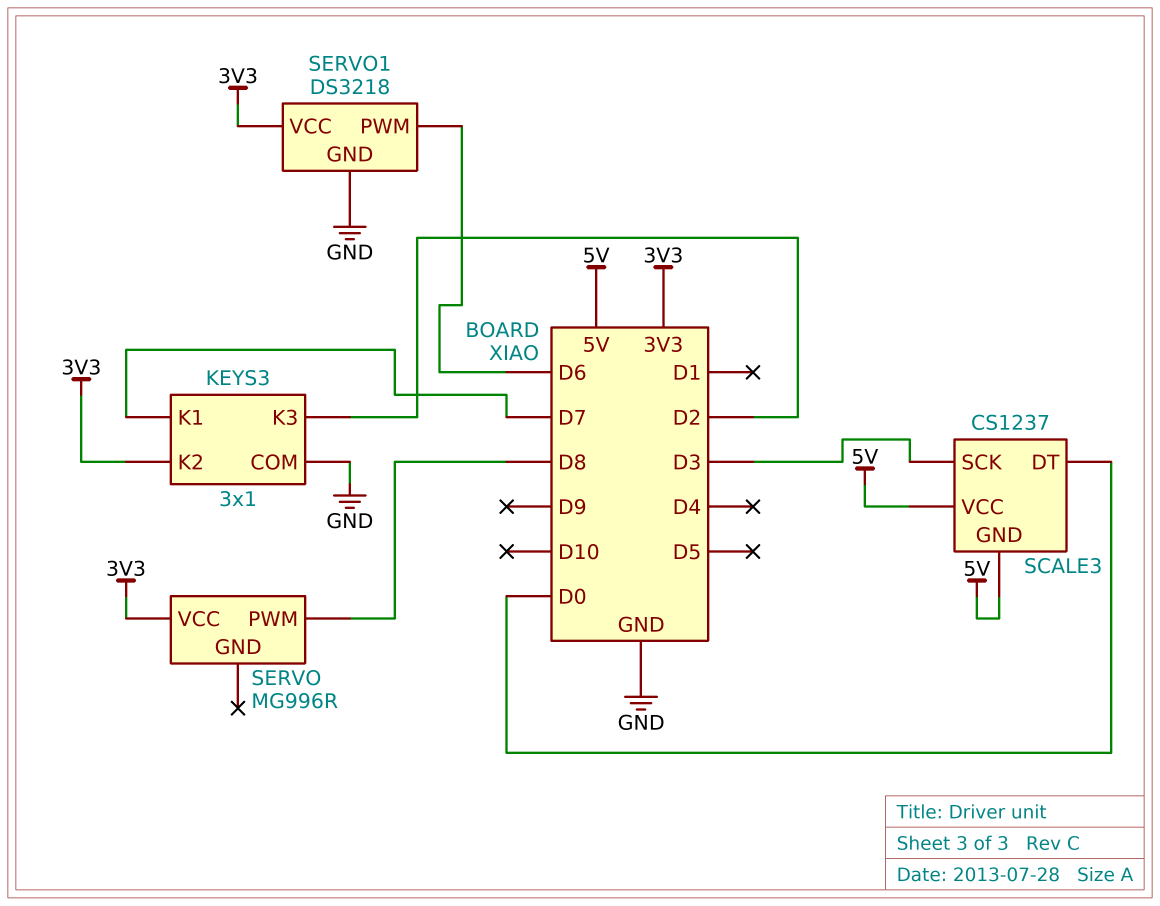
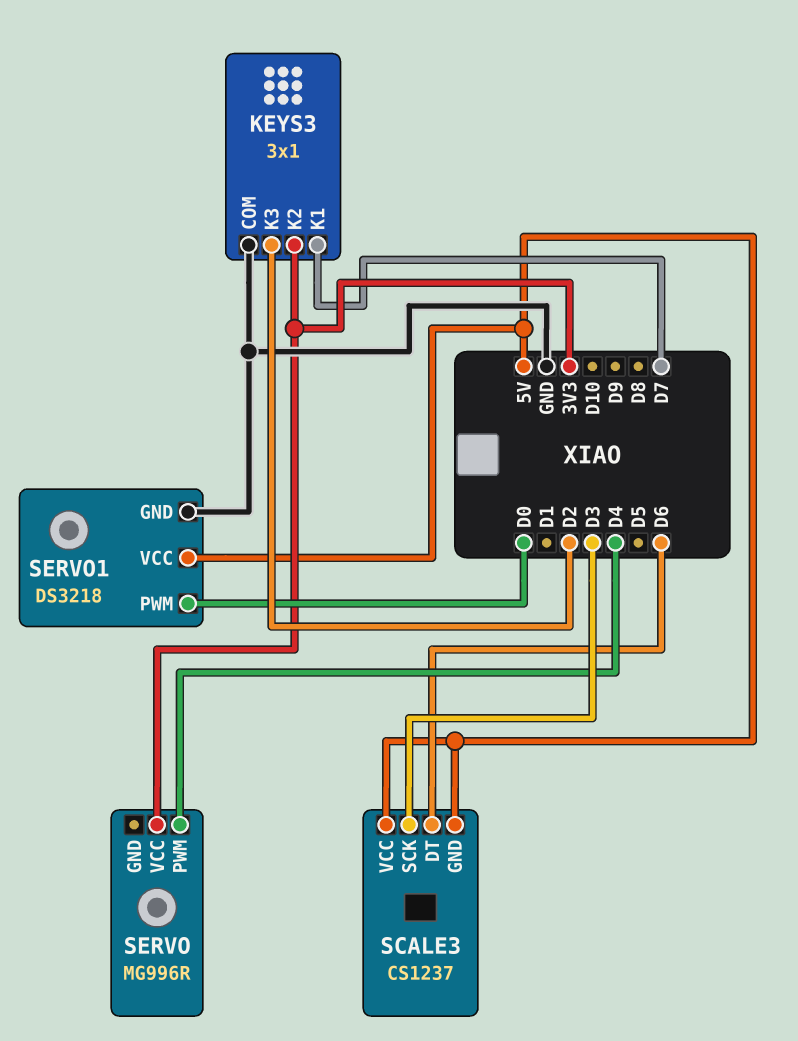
SCALE3 pin DT: D0 -> D6
SERVO pin PWM: D8 -> D4
SERVO1 pin PWM: D6 -> D0
SERVO1 pin VCC: 3V3 -> 5V

